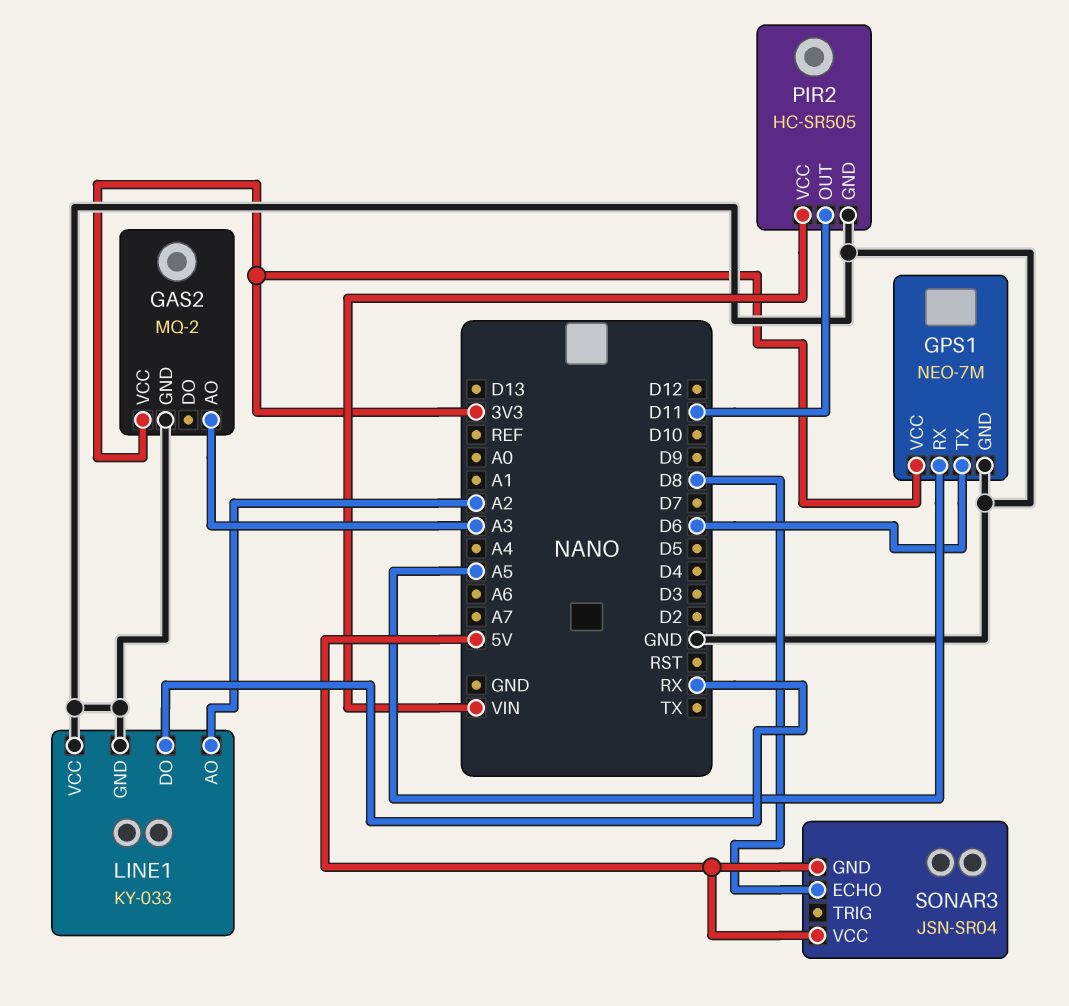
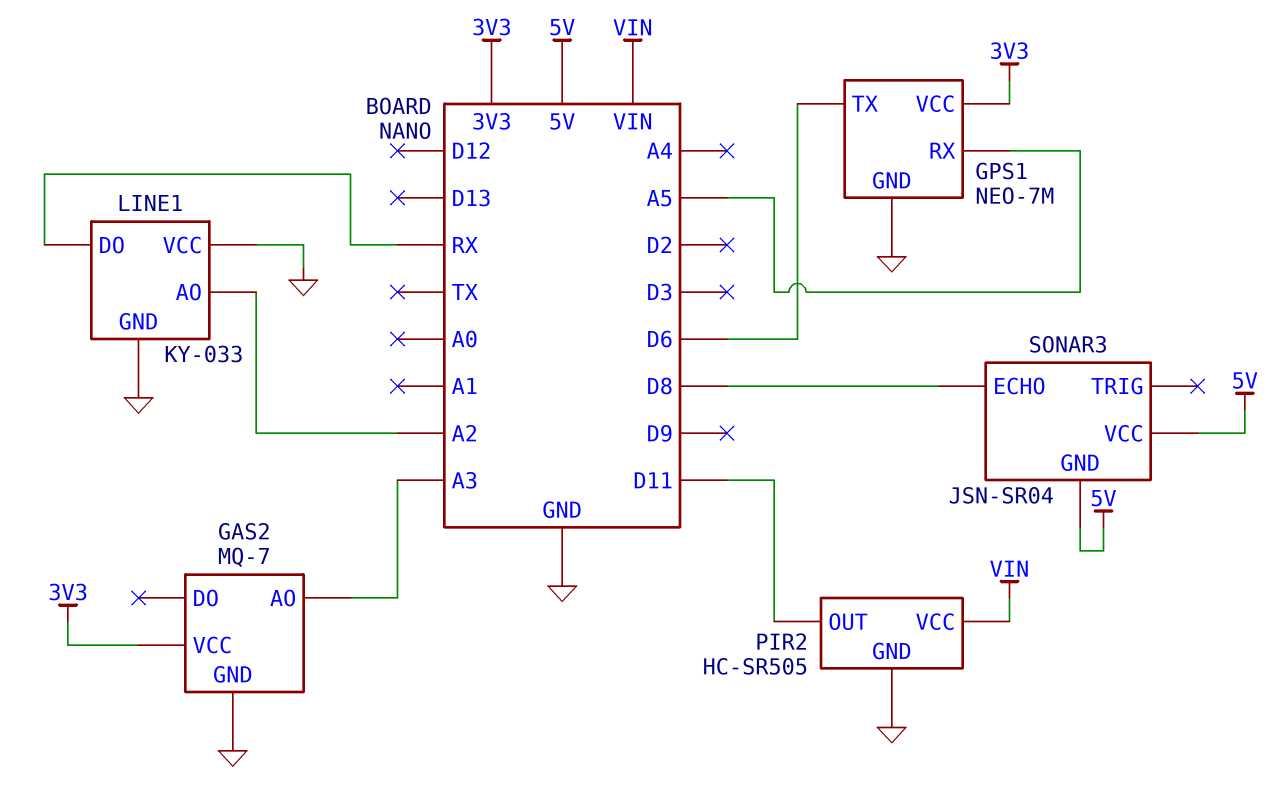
GAS2: MQ-2 -> MQ-7

